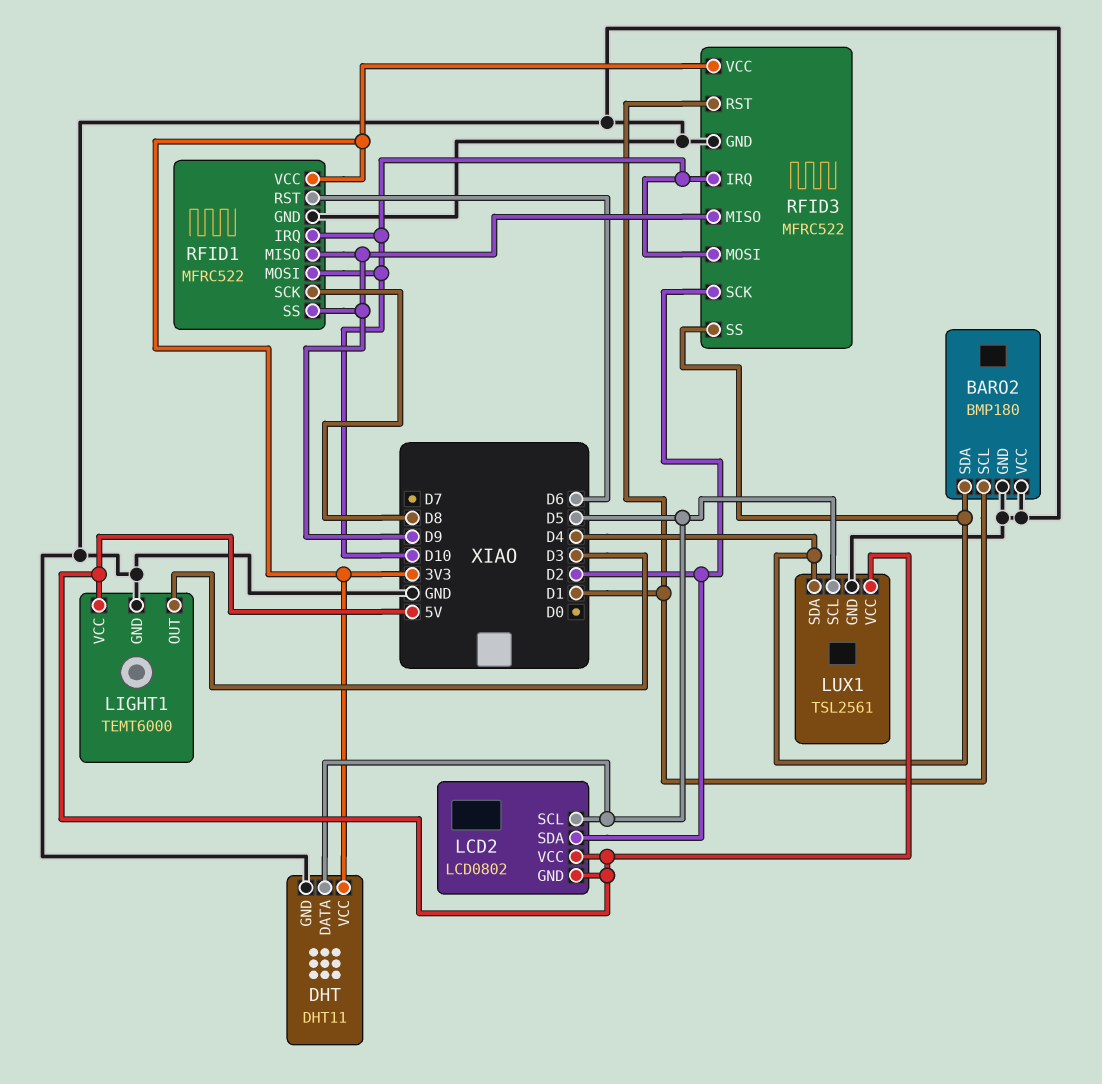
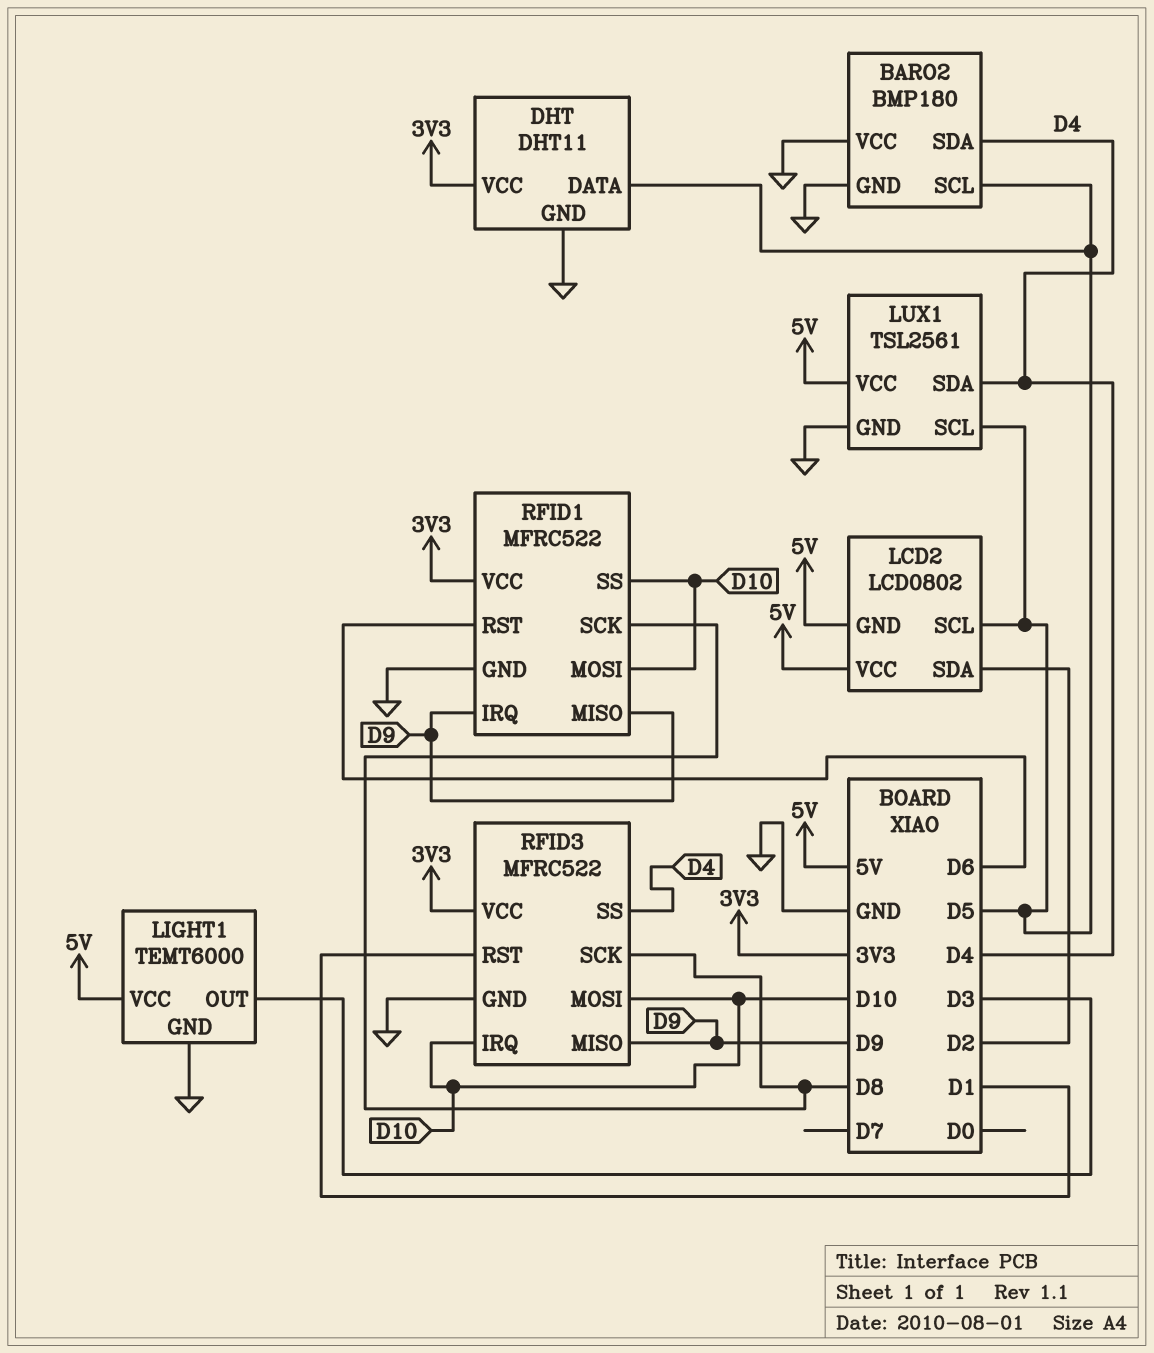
BARO2 pin SCL: D1 -> D5
RFID1 pin IRQ: D10 -> D9
RFID1 pin SS: D9 -> D10
RFID3 pin SCK: D2 -> D8

